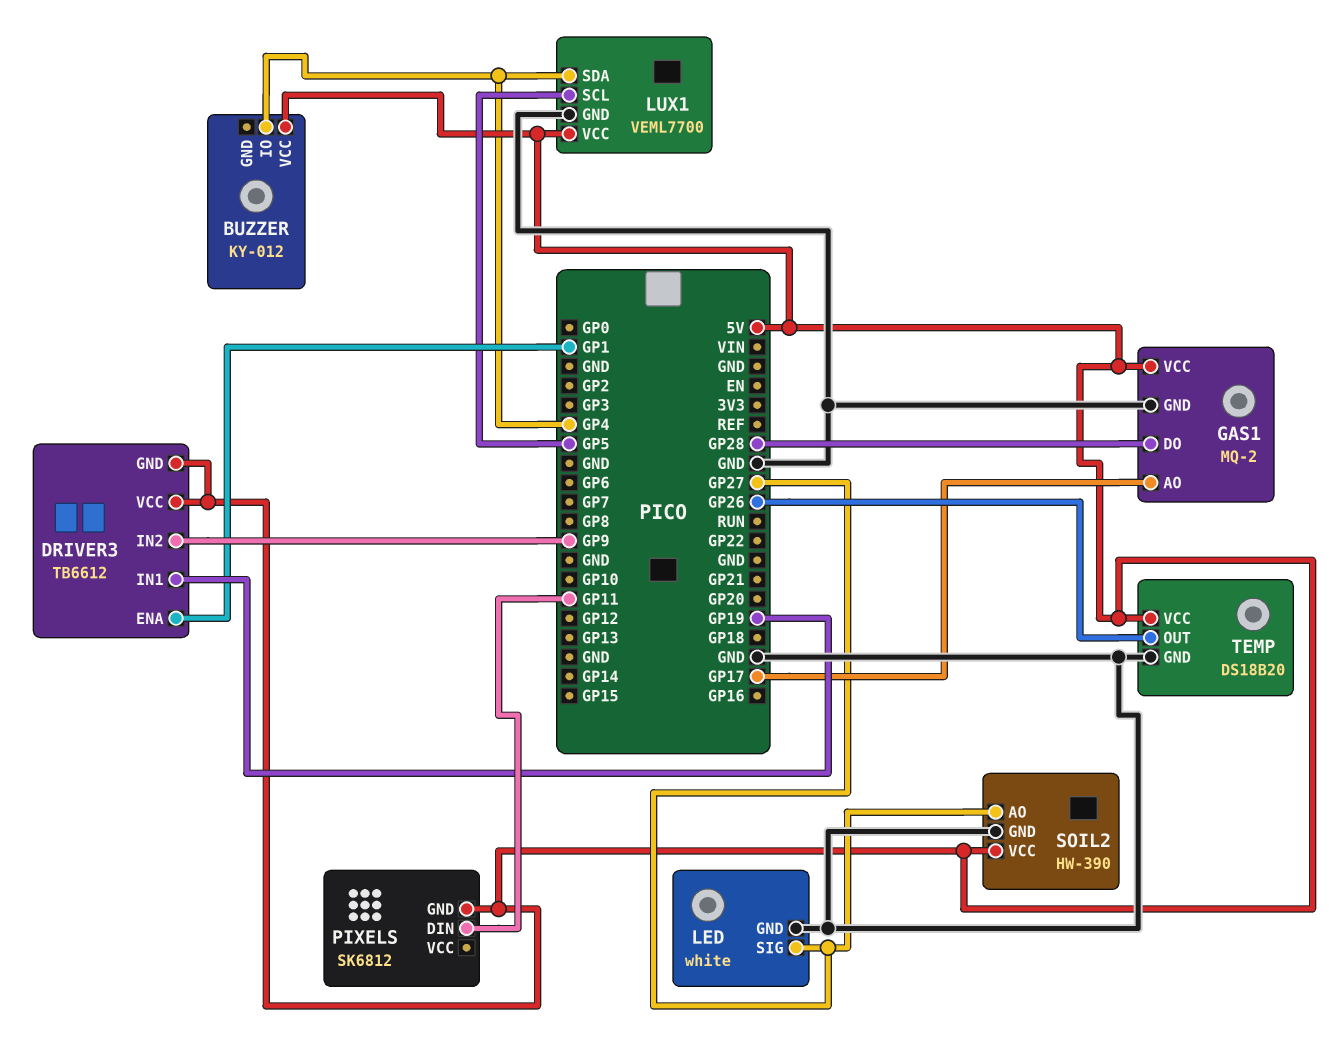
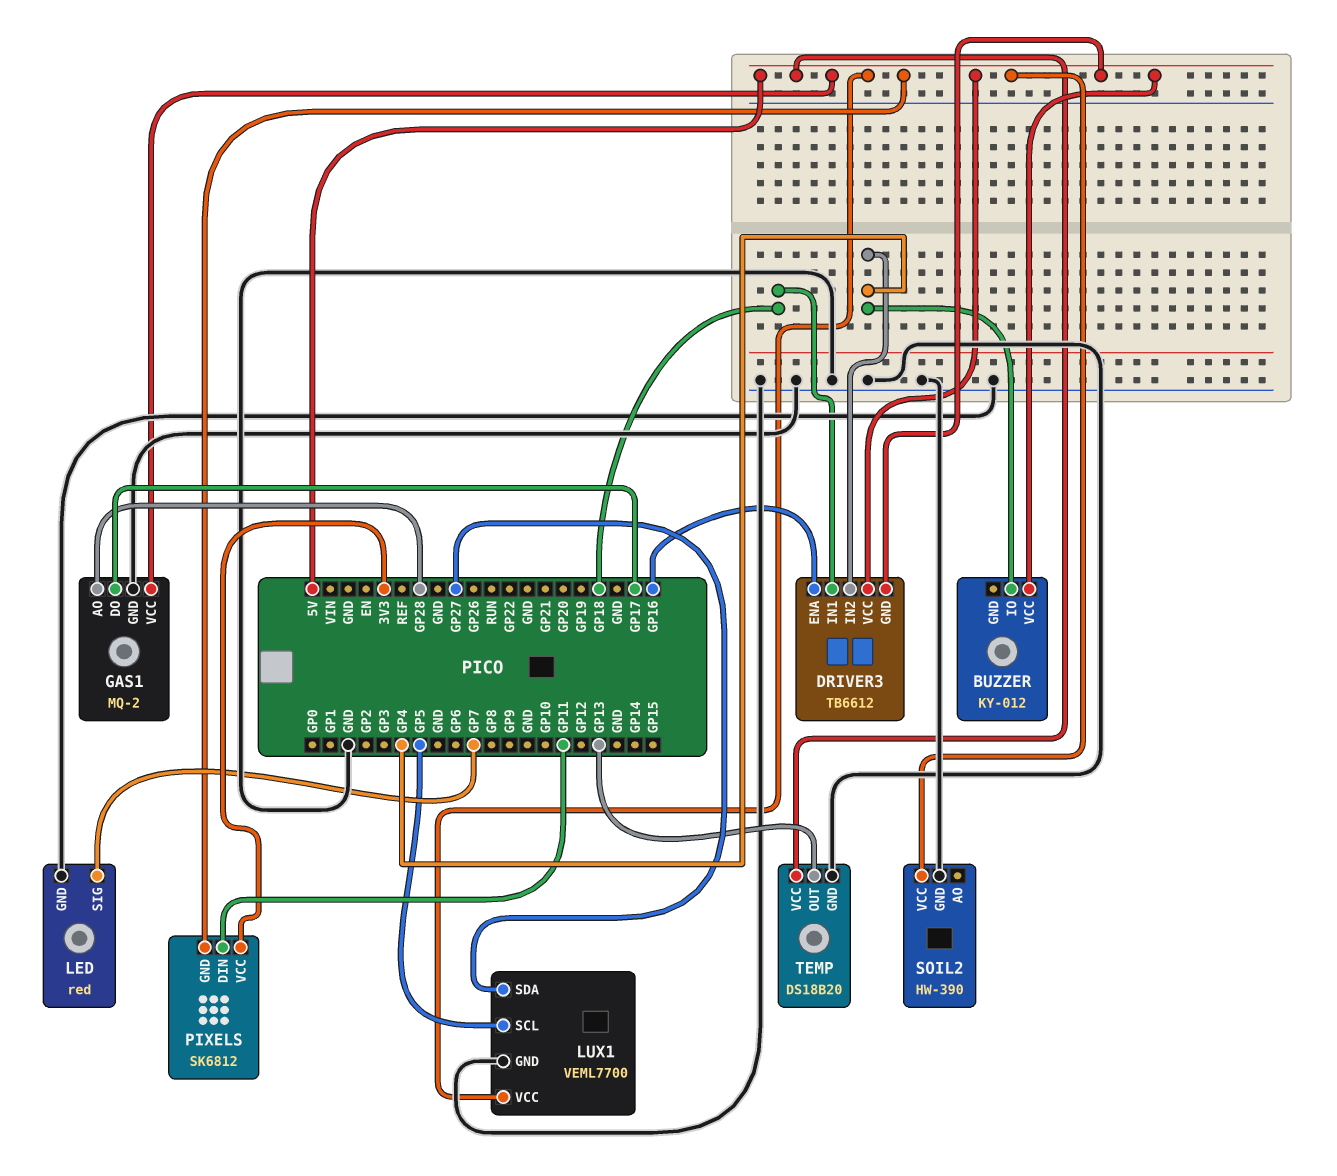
DRIVER3 pin ENA: GP1 -> GP16
DRIVER3 pin IN1: GP19 -> GP18
DRIVER3 pin IN2: GP9 -> GP4
GAS1 pin AO: GP17 -> GP28
GAS1 pin DO: GP28 -> GP17
LED: white -> red
LED pin SIG: GP27 -> GP7
LUX1 pin SDA: GP4 -> GP27
PIXELS pin VCC: none -> 3V3
SOIL2 pin AO: GP27 -> none
TEMP pin OUT: GP26 -> GP13

